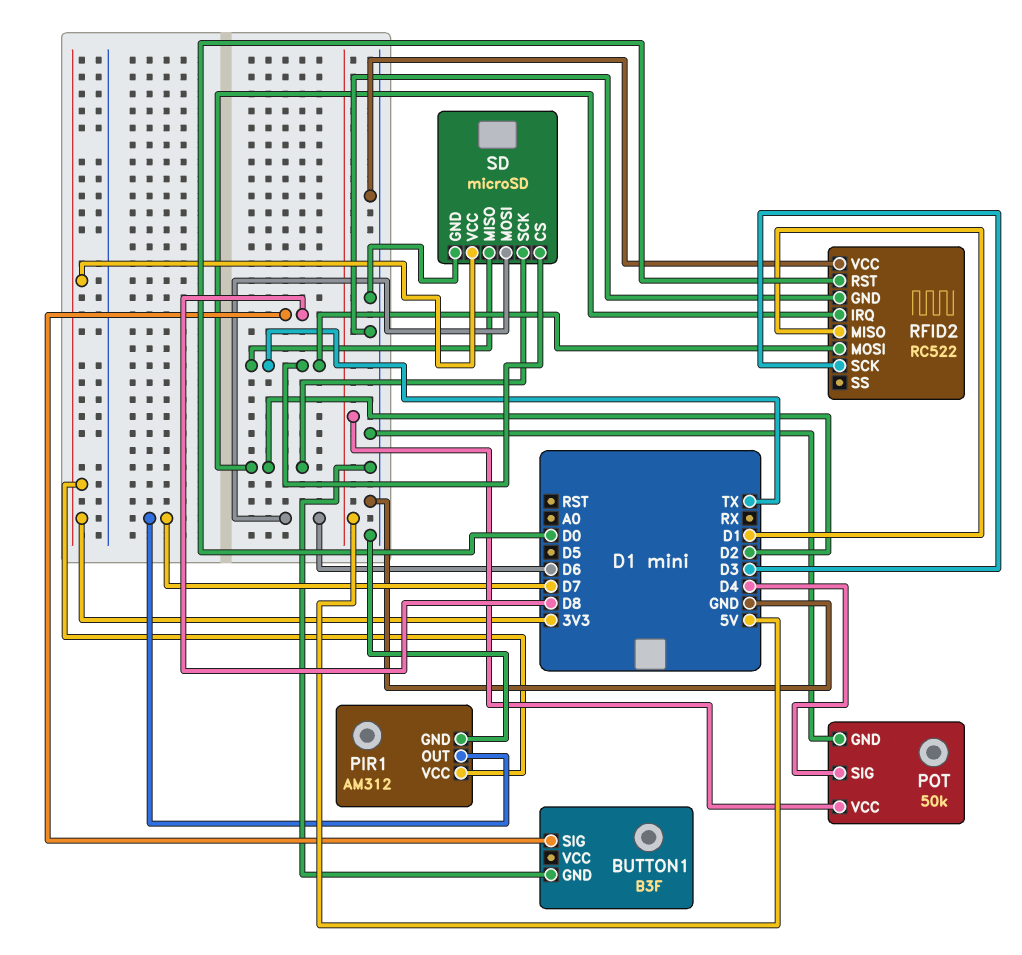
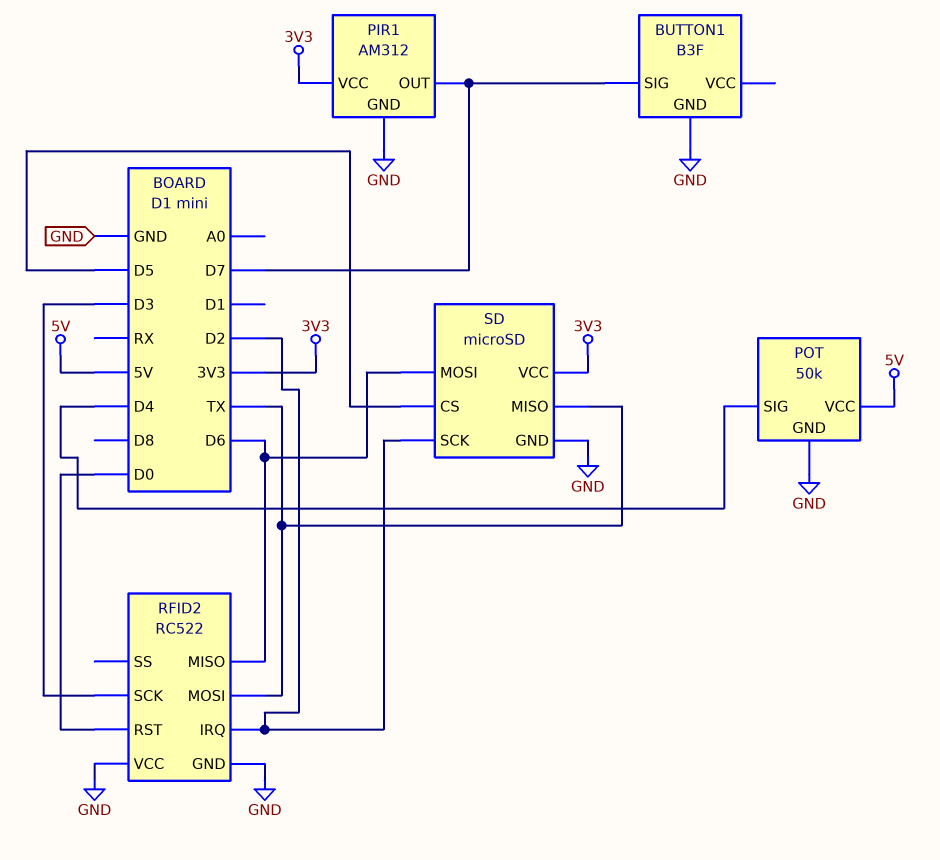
BUTTON1 pin SIG: D8 -> D7
RFID2 pin MISO: D1 -> D6
SD pin CS: TX -> D5

